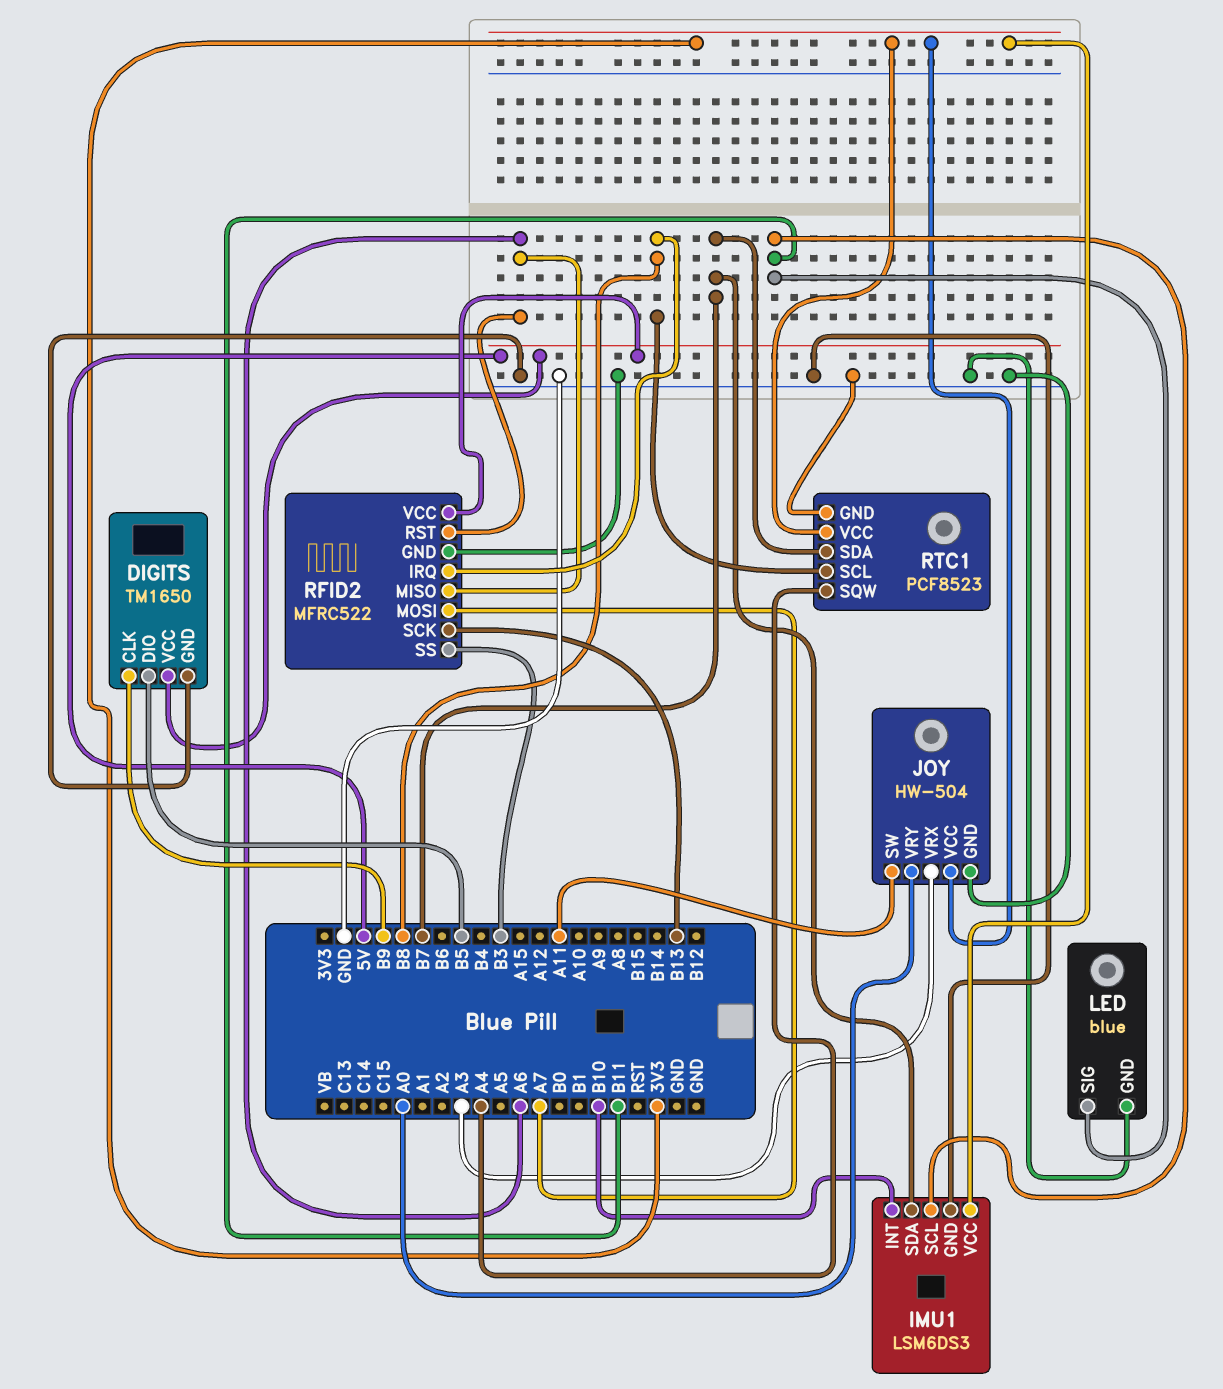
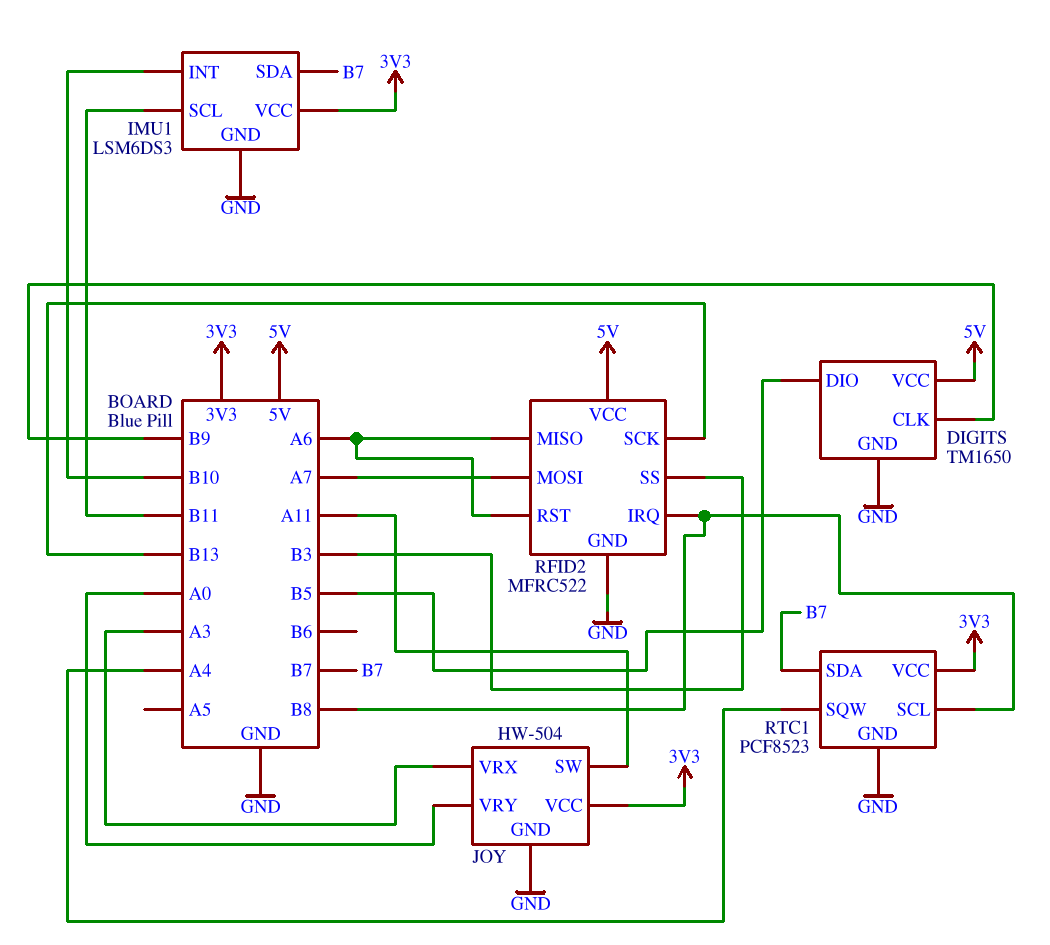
LED: blue -> none
LED pin GND: GND -> none
LED pin SIG: B11 -> none

